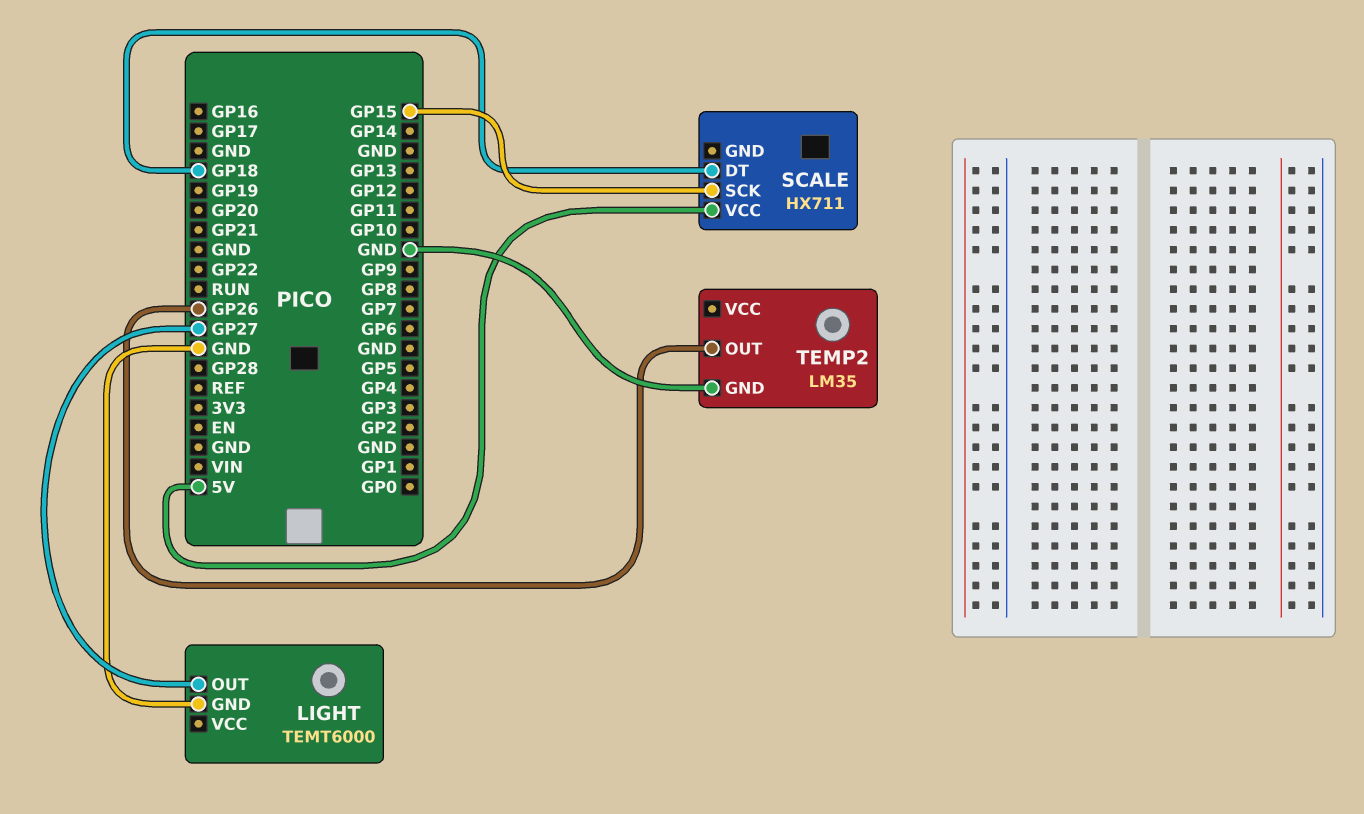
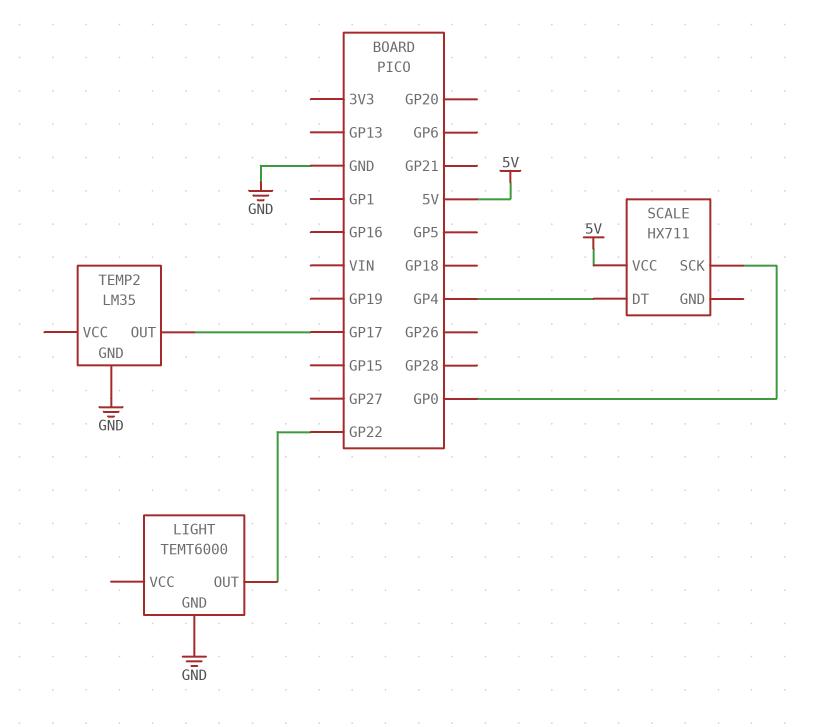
LIGHT pin OUT: GP27 -> GP22
SCALE pin DT: GP18 -> GP4
SCALE pin SCK: GP15 -> GP0
TEMP2 pin OUT: GP26 -> GP17

